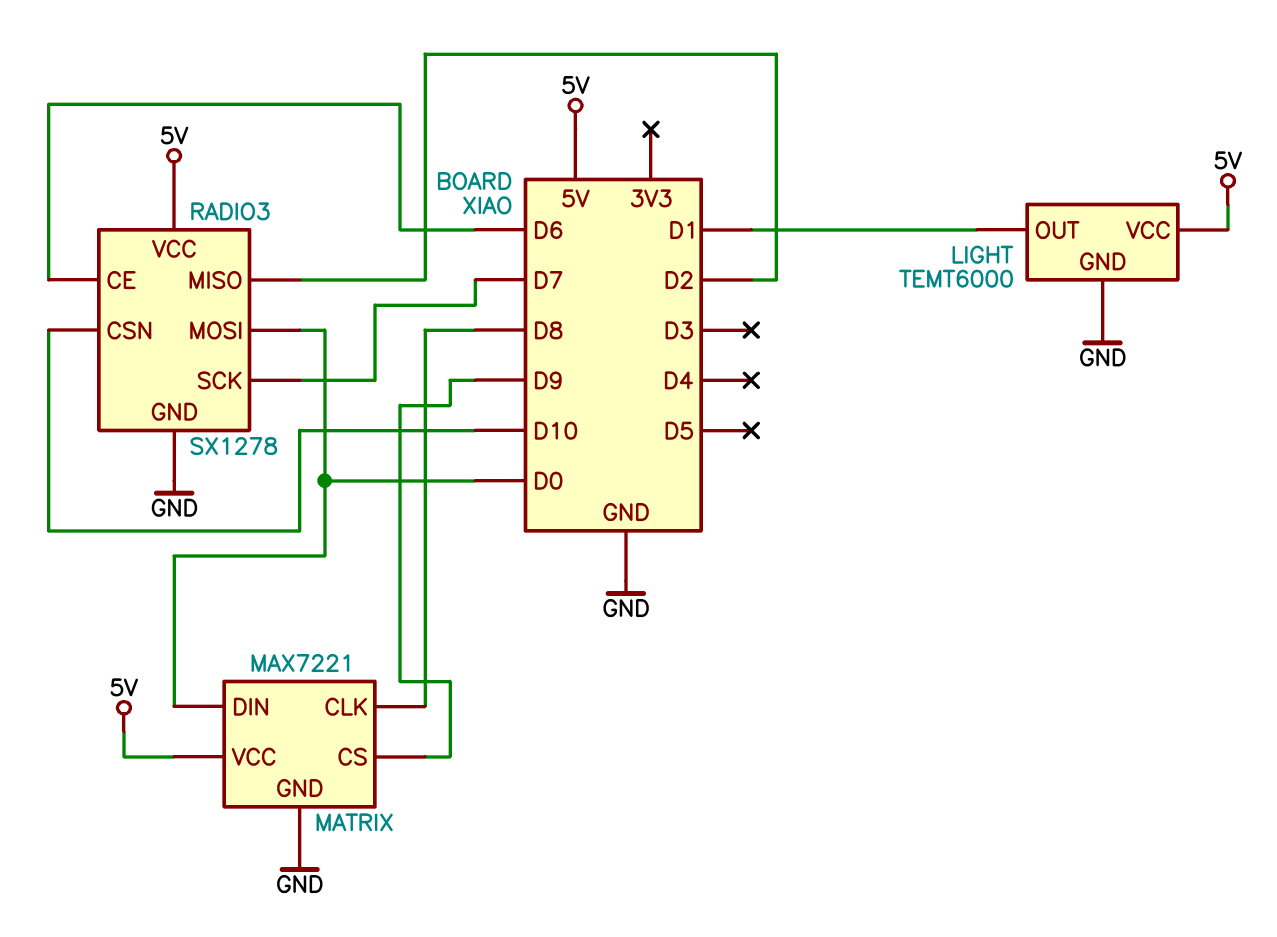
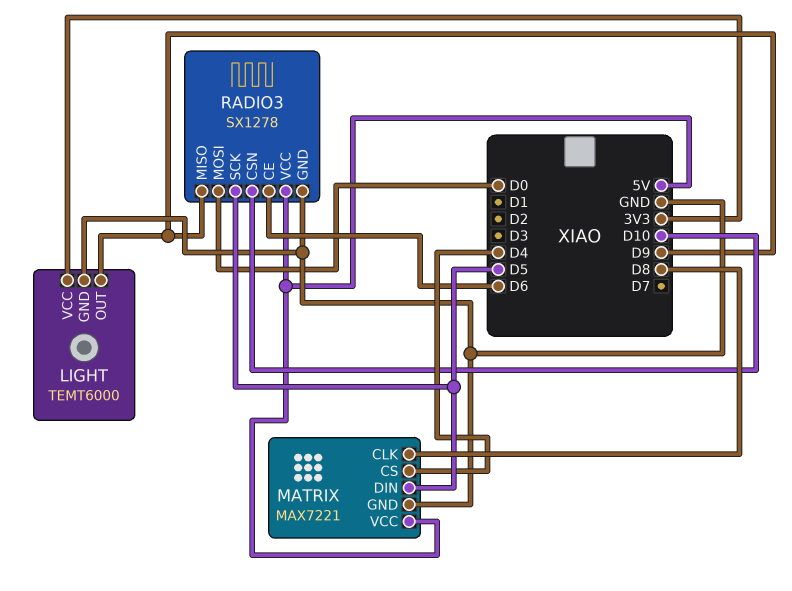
LIGHT pin OUT: D1 -> D9
LIGHT pin VCC: 5V -> 3V3
MATRIX pin CS: D9 -> D4
MATRIX pin DIN: D0 -> D5
RADIO3 pin MISO: D2 -> D9
RADIO3 pin SCK: D7 -> D5

